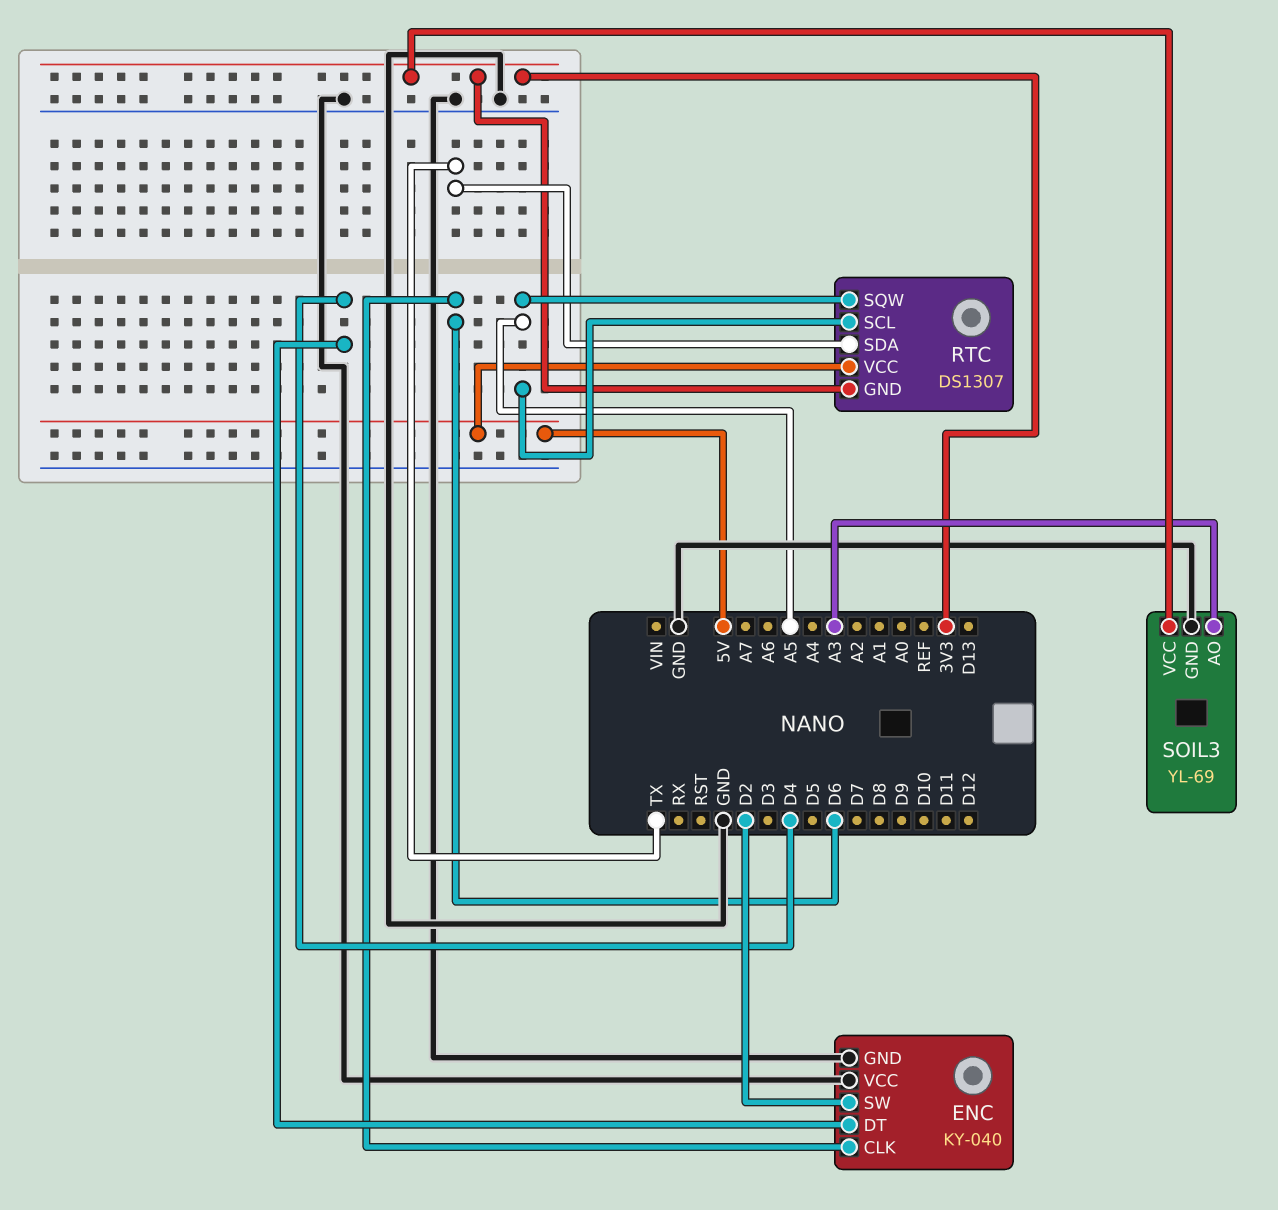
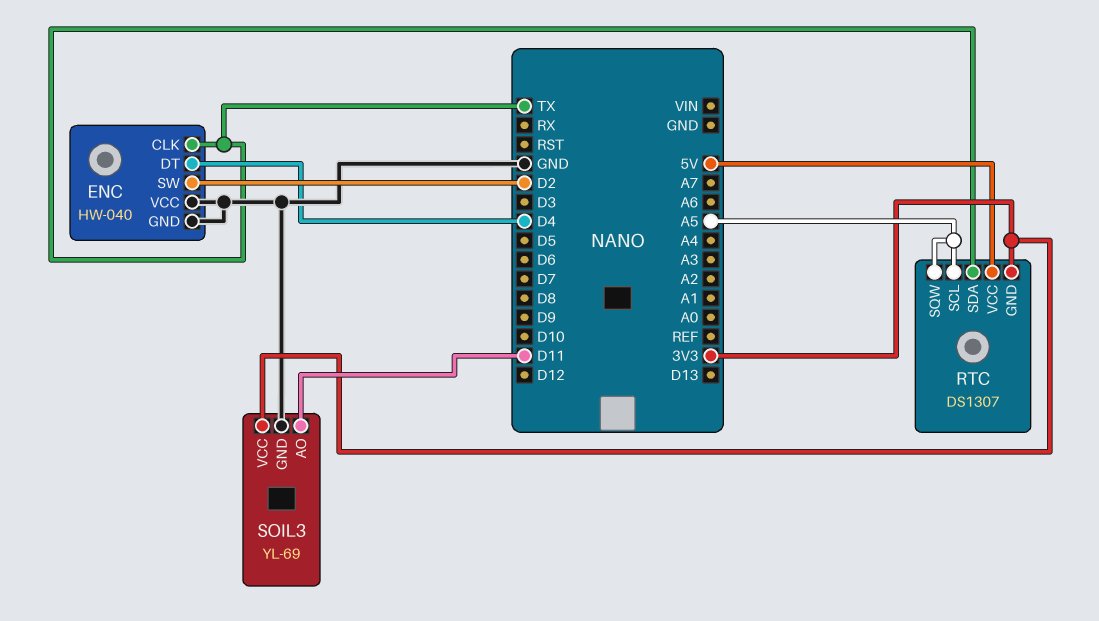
ENC: KY-040 -> HW-040
ENC pin CLK: D6 -> TX
SOIL3 pin AO: A3 -> D11

